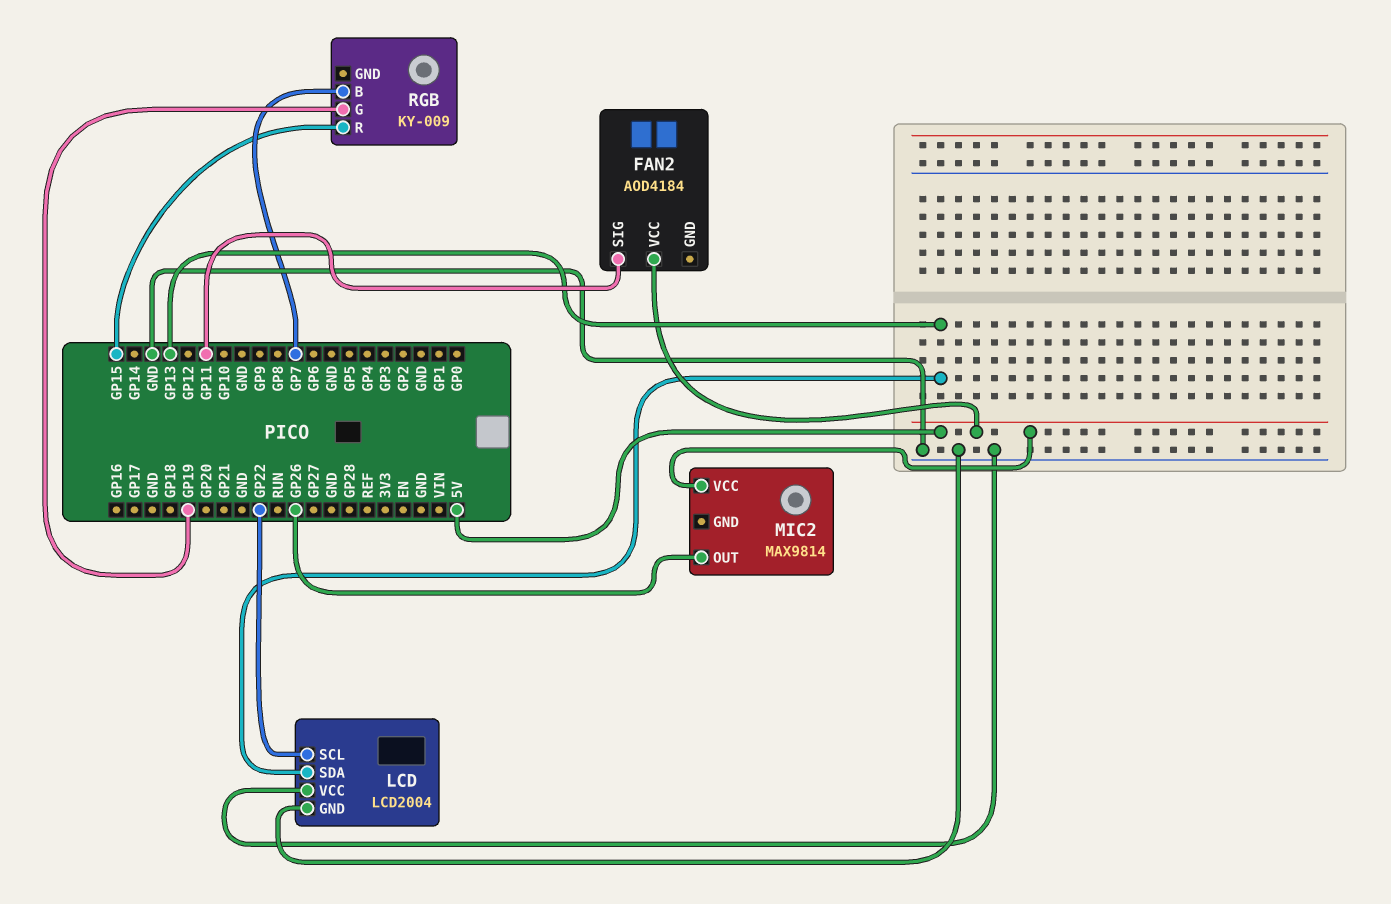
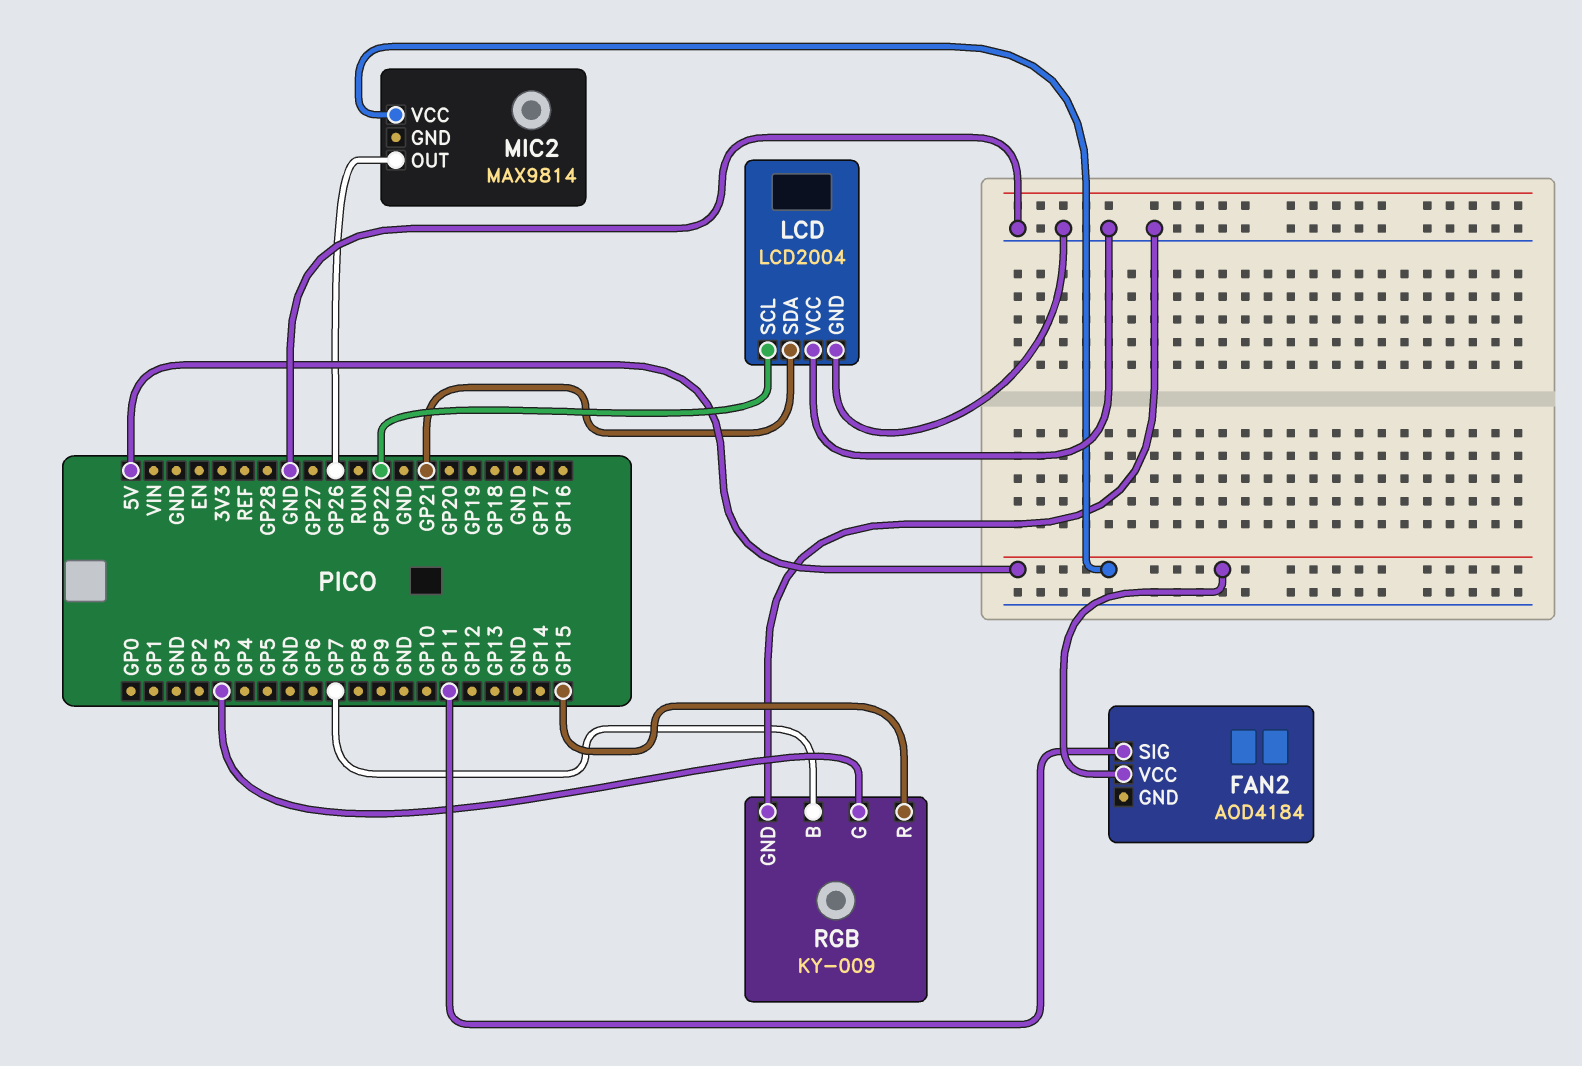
LCD pin SDA: GP13 -> GP21
RGB pin G: GP19 -> GP3
RGB pin GND: none -> GND

